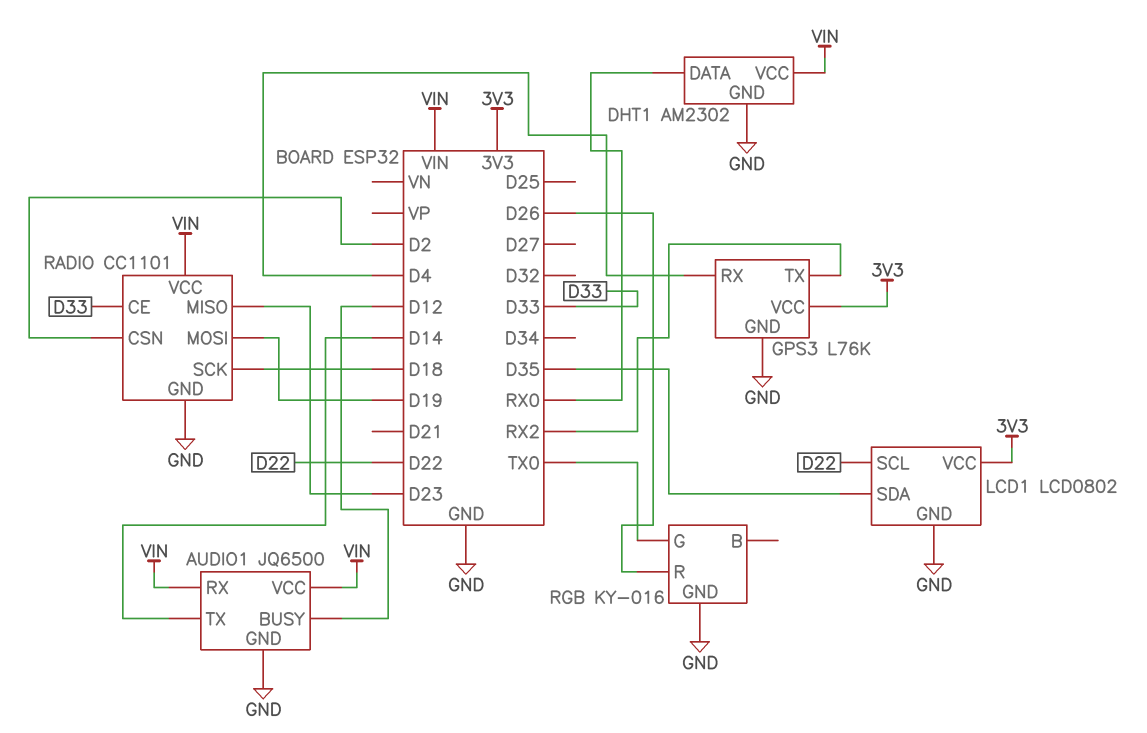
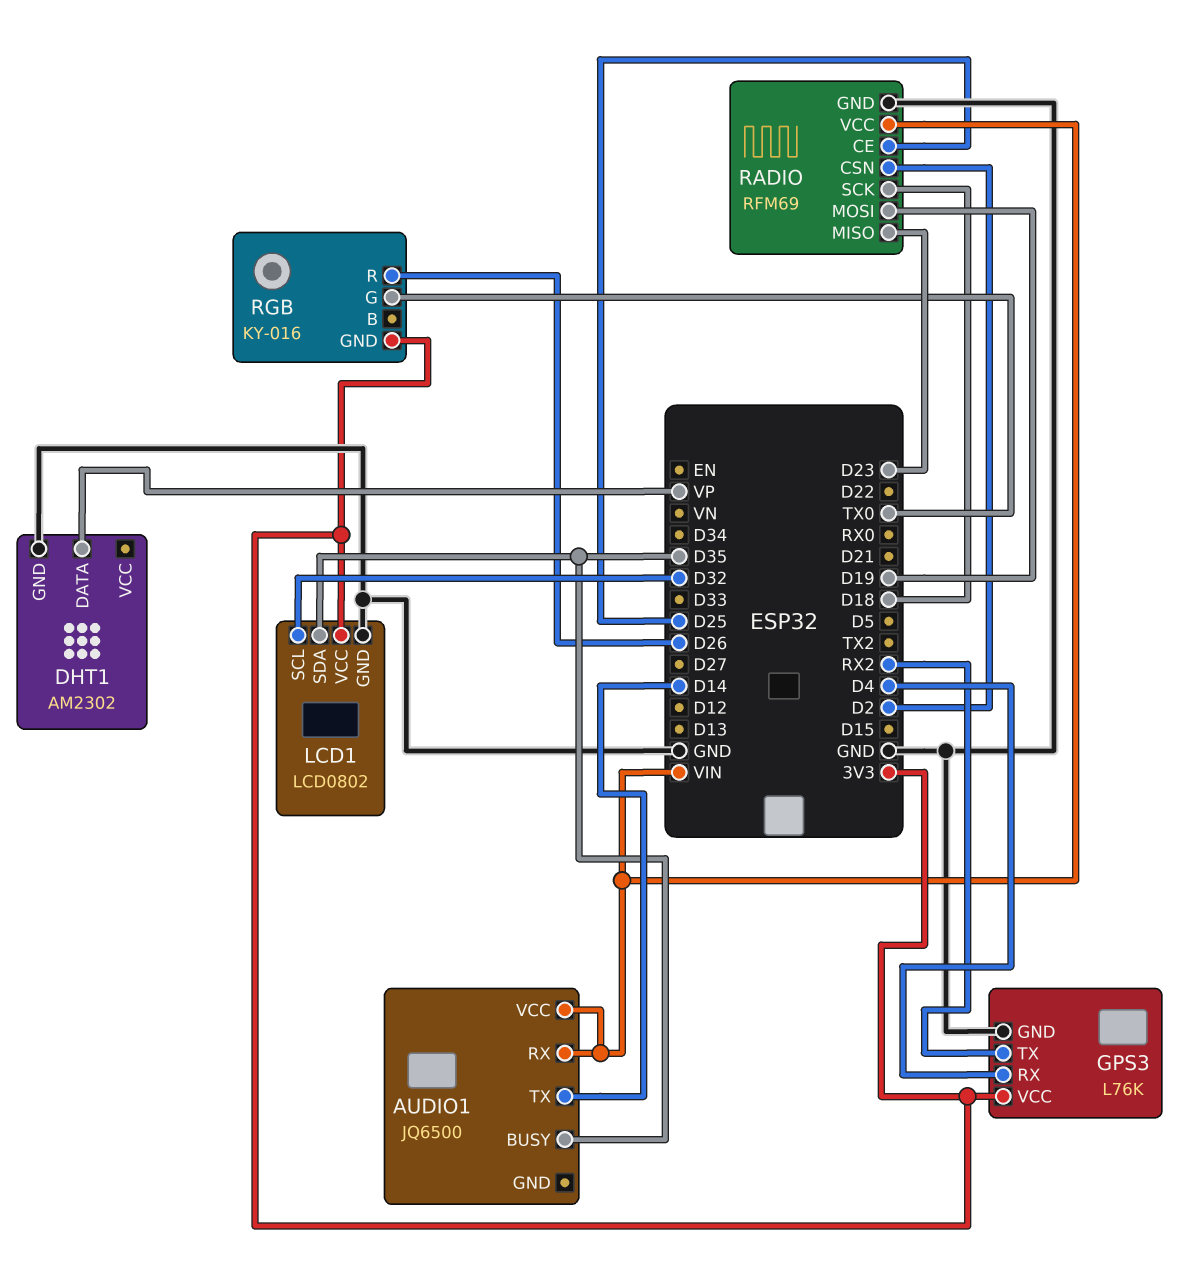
AUDIO1 pin BUSY: D12 -> D35
AUDIO1 pin GND: GND -> none
DHT1 pin DATA: RX0 -> VP
DHT1 pin VCC: VIN -> none
LCD1 pin SCL: D22 -> D32
RADIO: CC1101 -> RFM69
RADIO pin CE: D33 -> D25
RGB pin GND: GND -> 3V3

